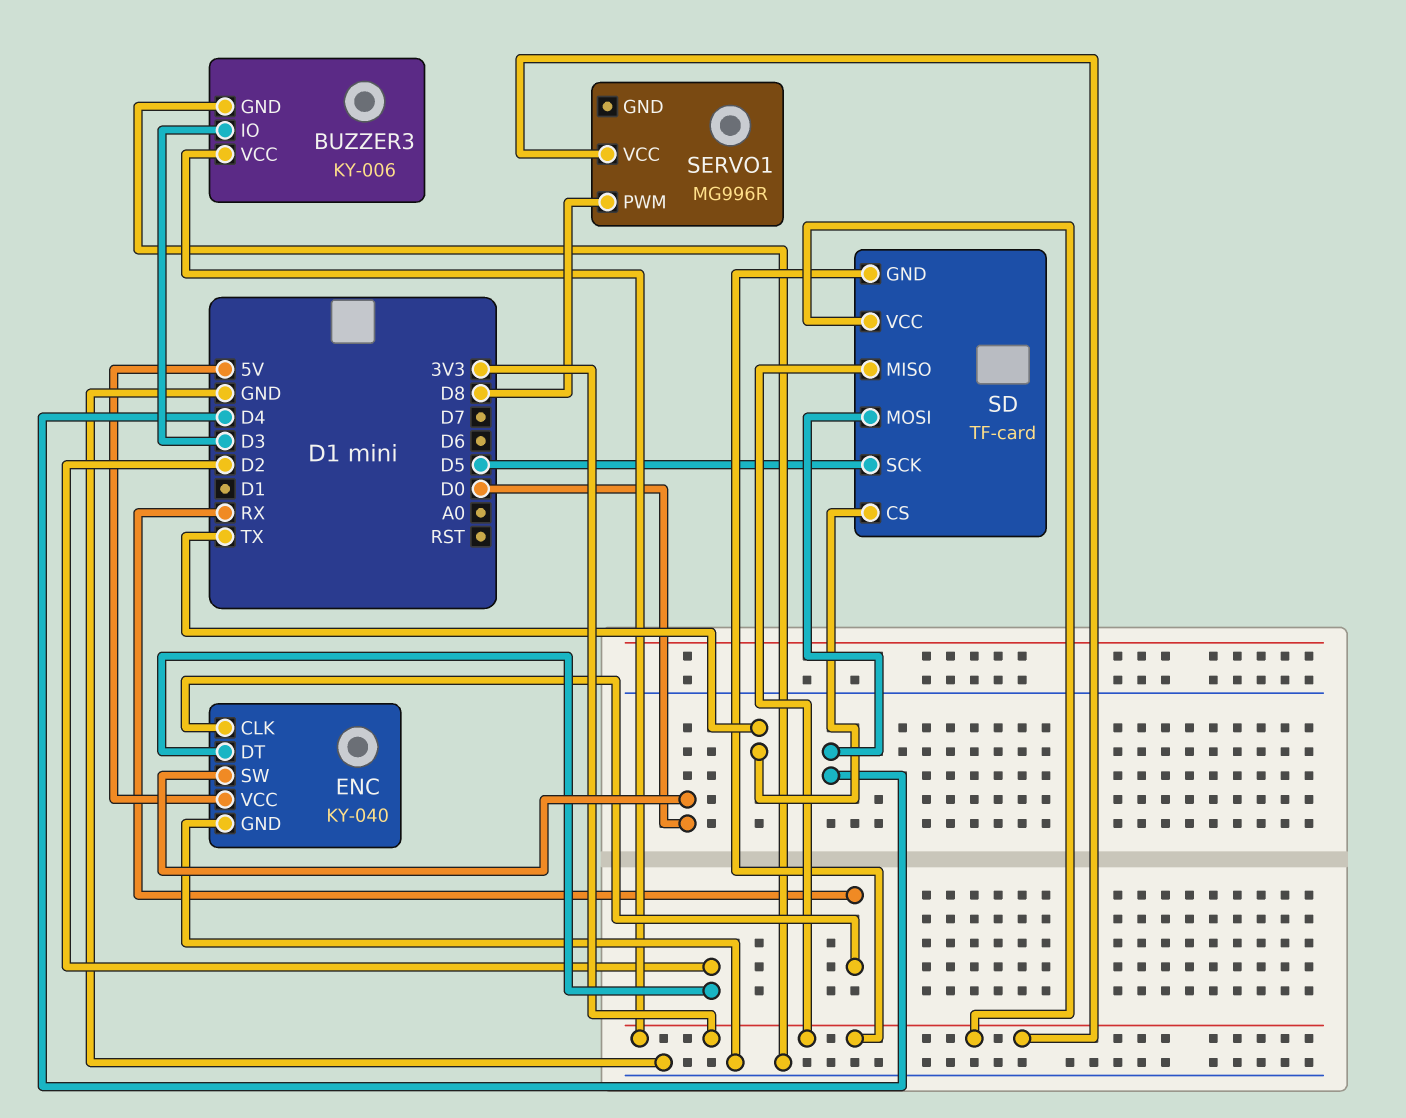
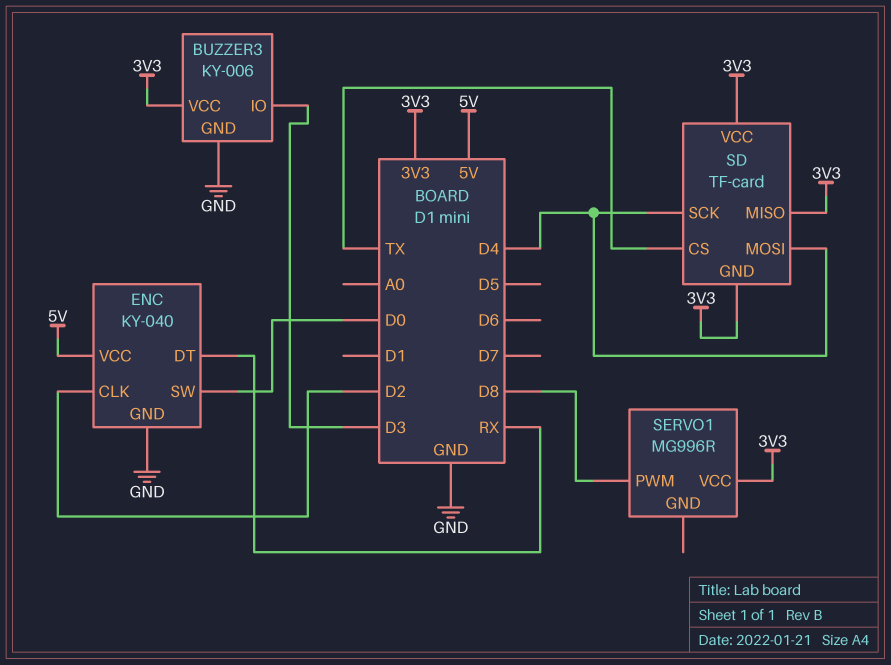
ENC pin CLK: RX -> D2
ENC pin DT: D2 -> RX
SD pin SCK: D5 -> D4

